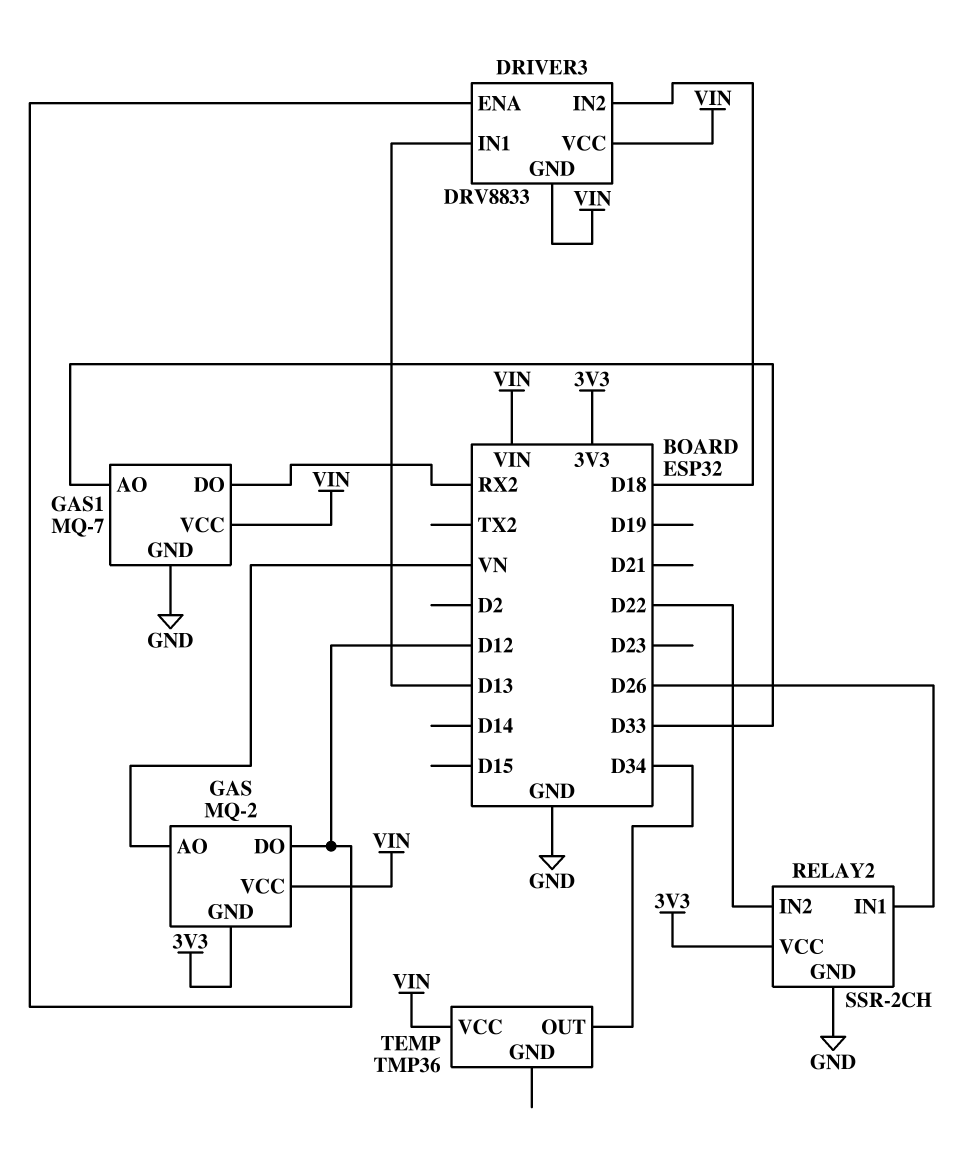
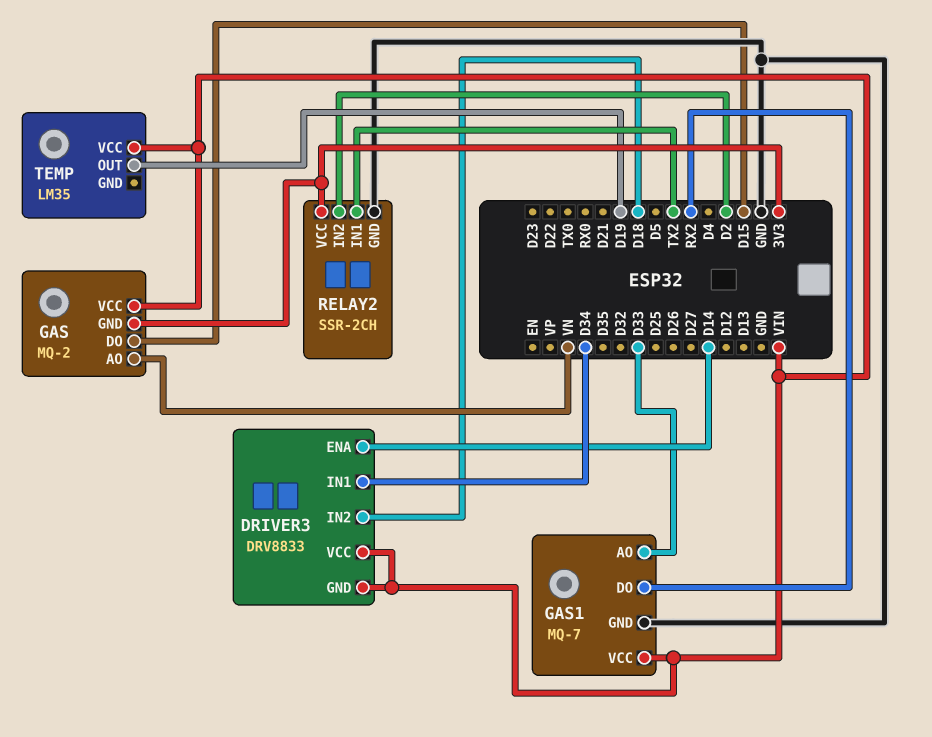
DRIVER3 pin ENA: D12 -> D14
DRIVER3 pin IN1: D13 -> D34
GAS pin DO: D12 -> D15
RELAY2 pin IN1: D26 -> TX2
RELAY2 pin IN2: D22 -> D2
TEMP: TMP36 -> LM35
TEMP pin OUT: D34 -> D19

